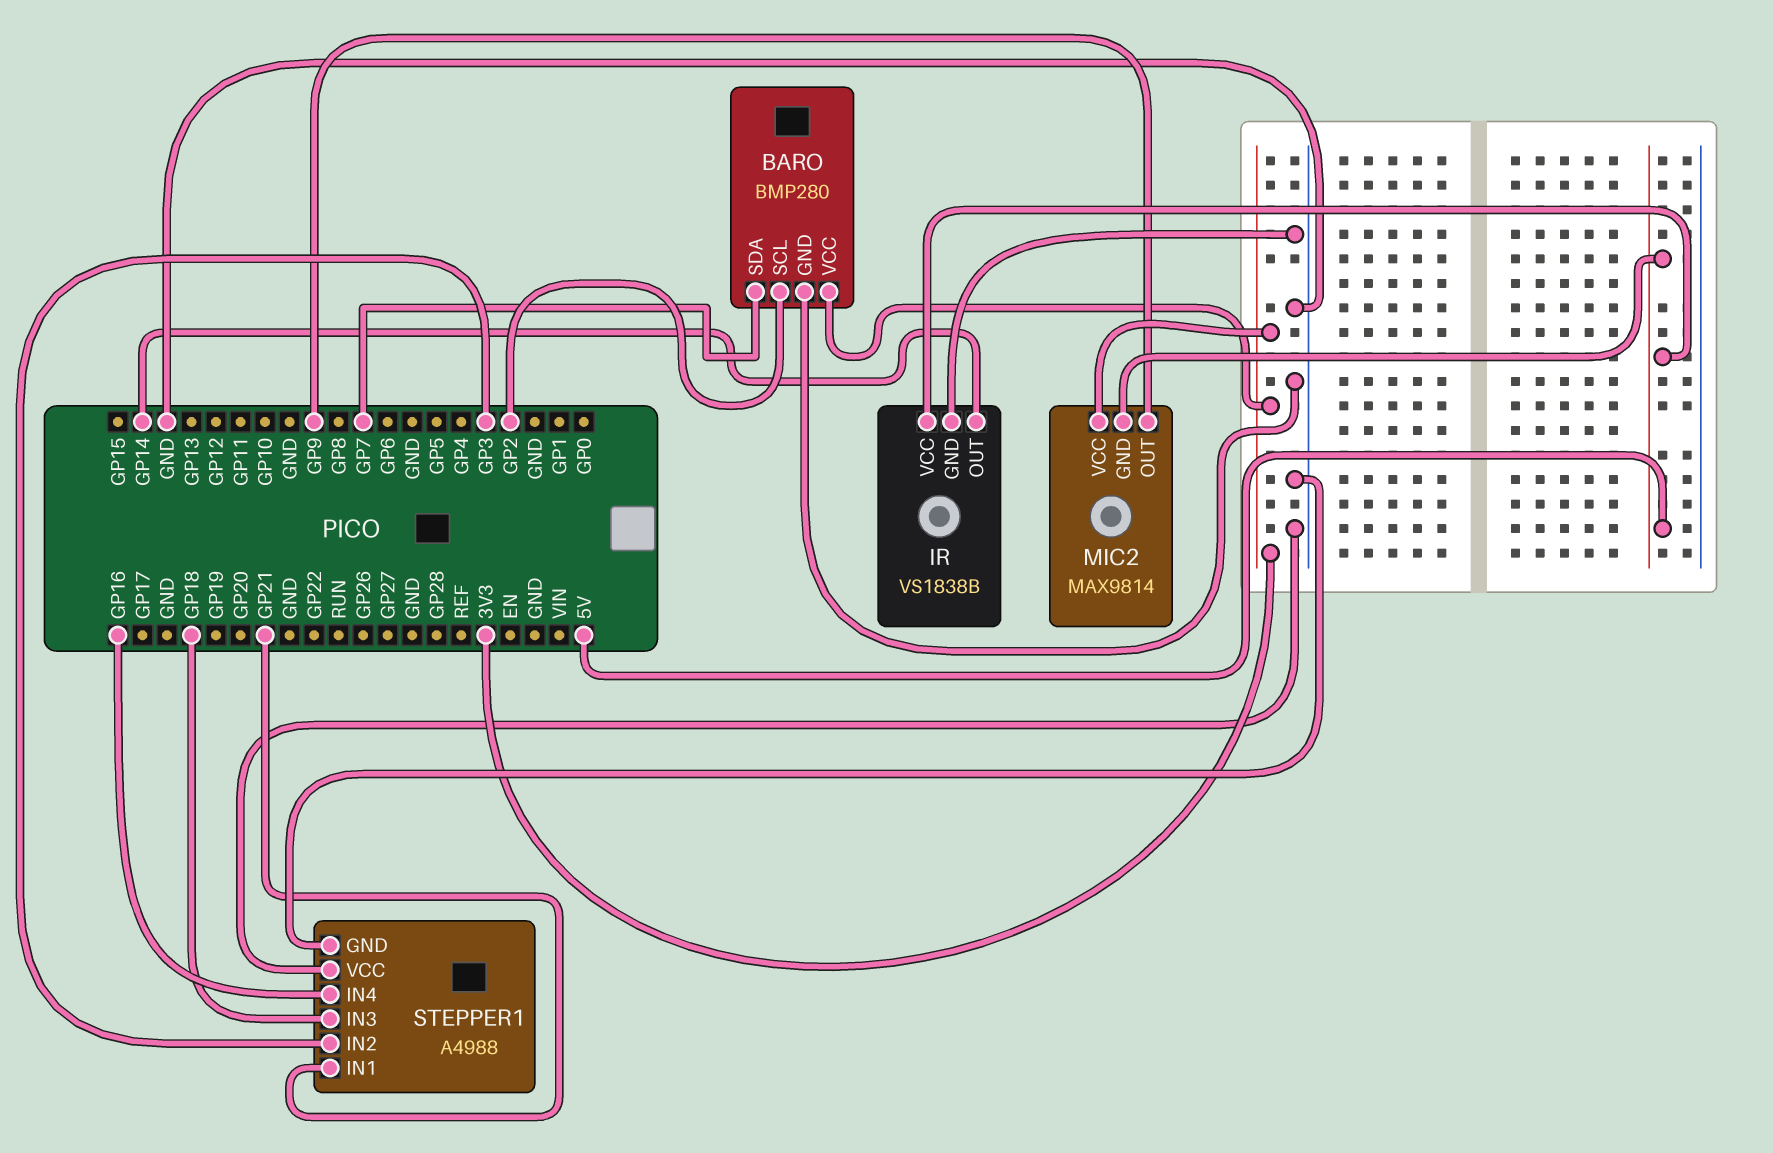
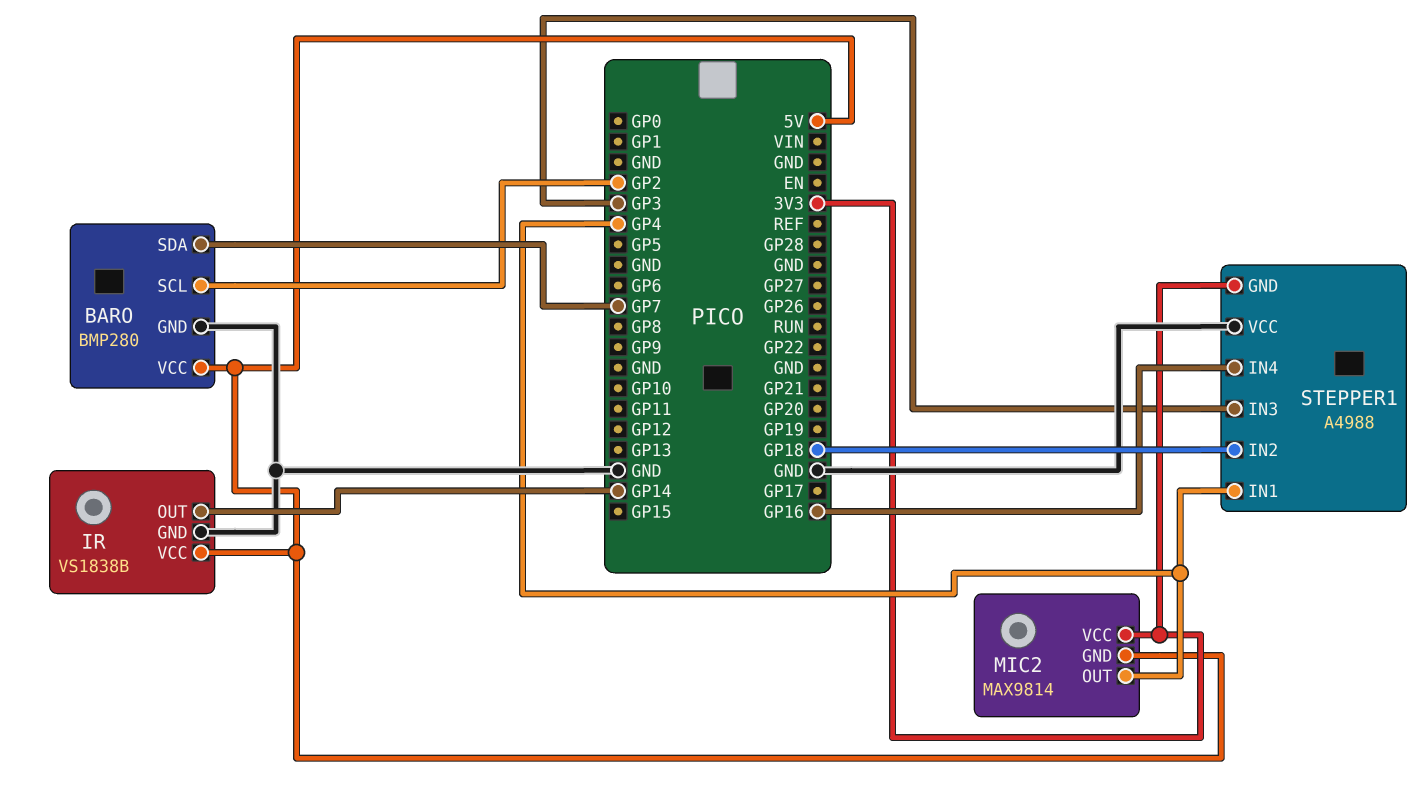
BARO pin VCC: 3V3 -> 5V
MIC2 pin OUT: GP9 -> GP4
STEPPER1 pin GND: GND -> 3V3
STEPPER1 pin IN1: GP21 -> GP4
STEPPER1 pin IN2: GP3 -> GP18
STEPPER1 pin IN3: GP18 -> GP3

